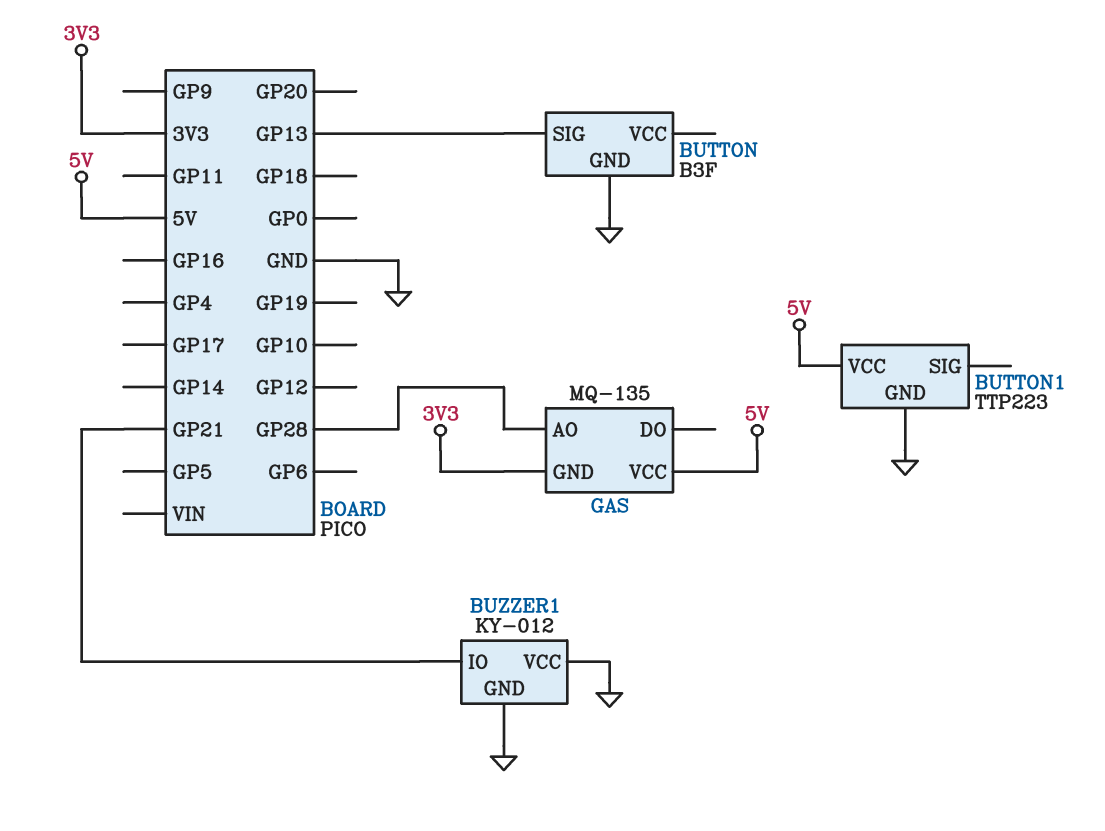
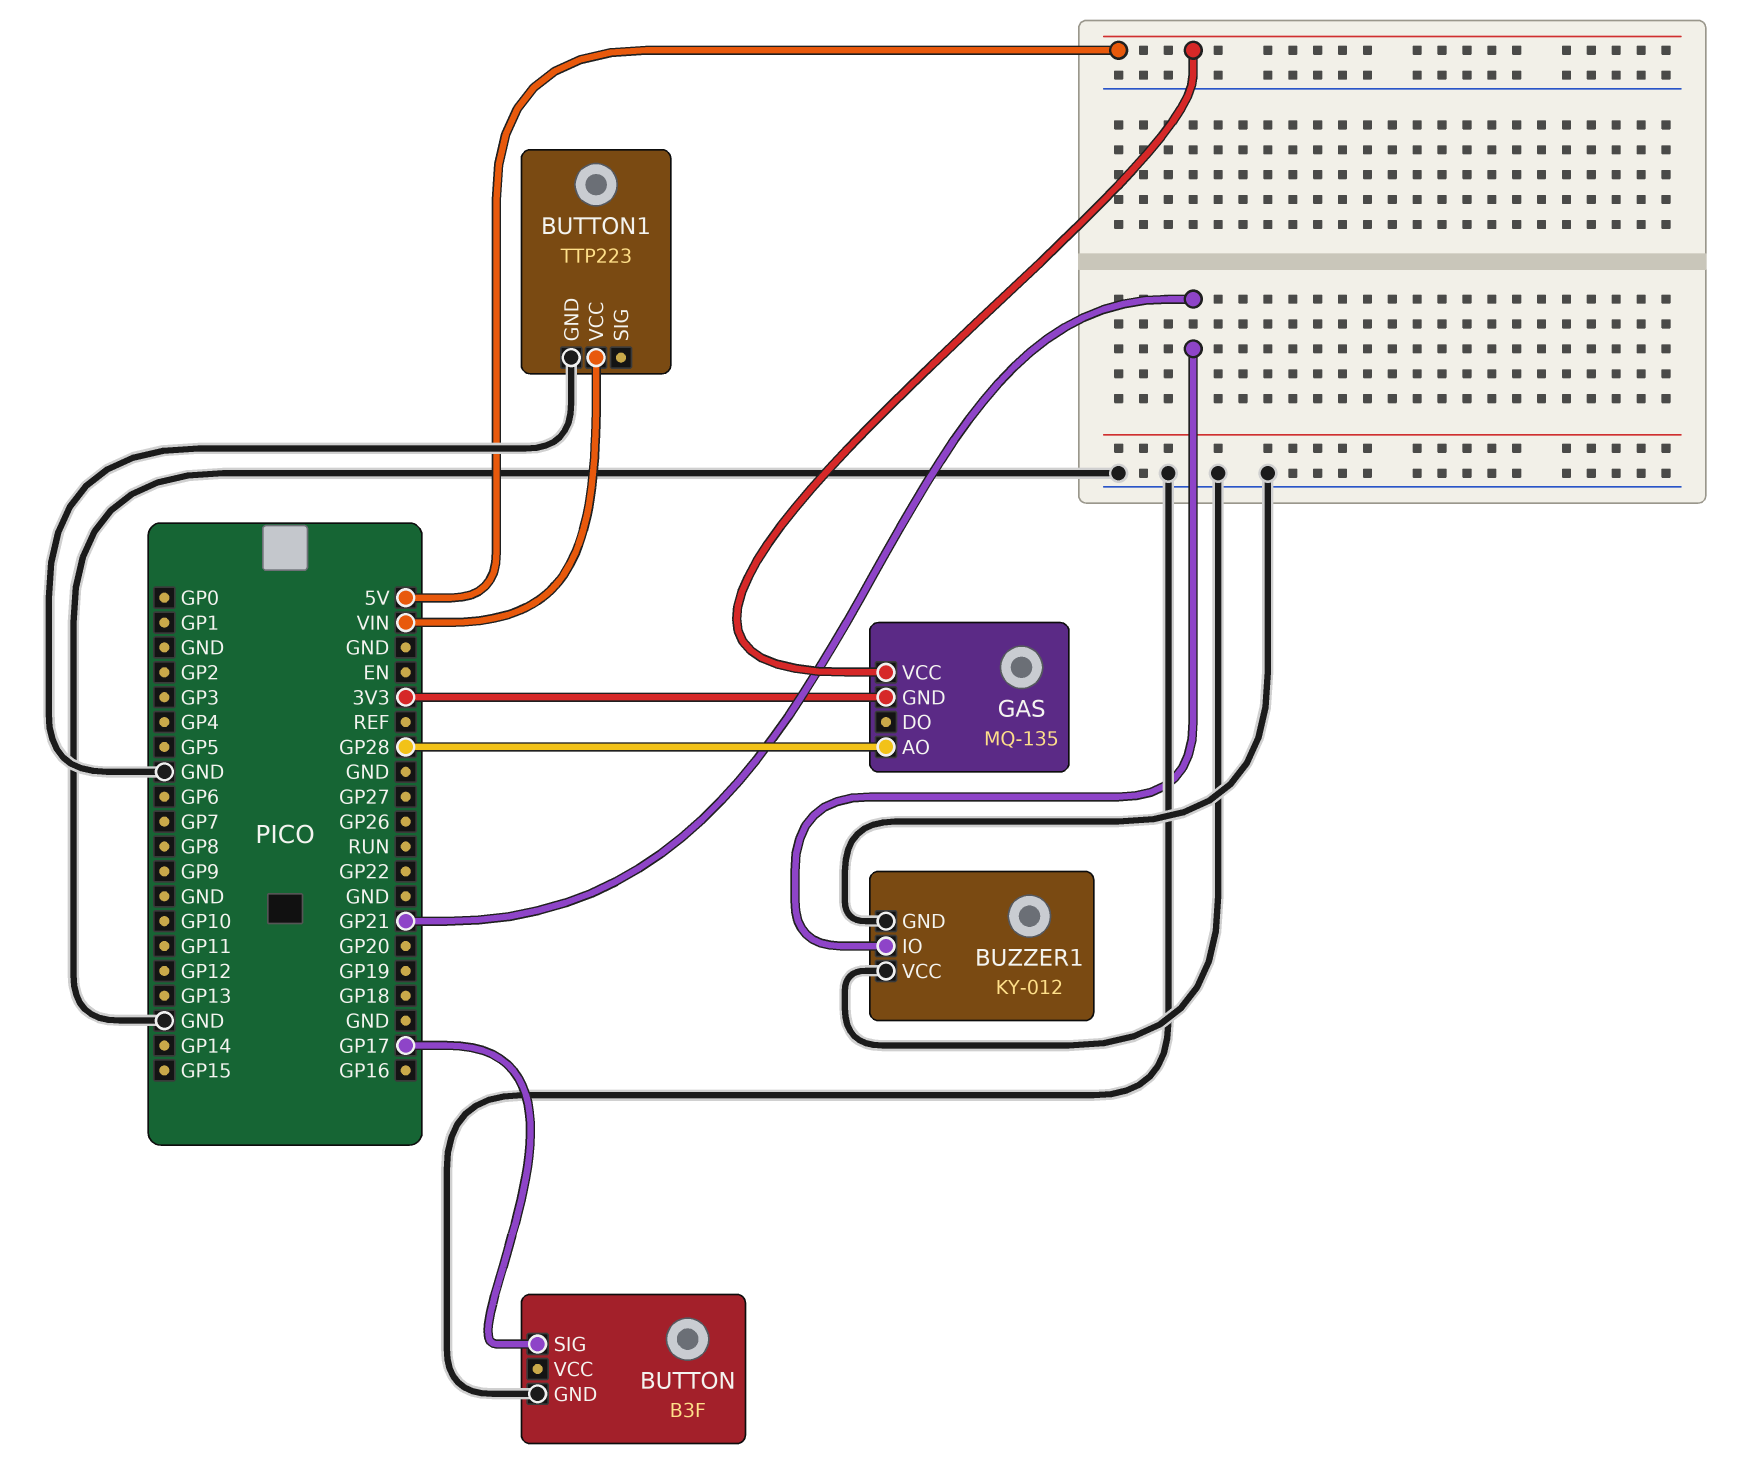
BUTTON pin SIG: GP13 -> GP17
BUTTON1 pin VCC: 5V -> VIN

